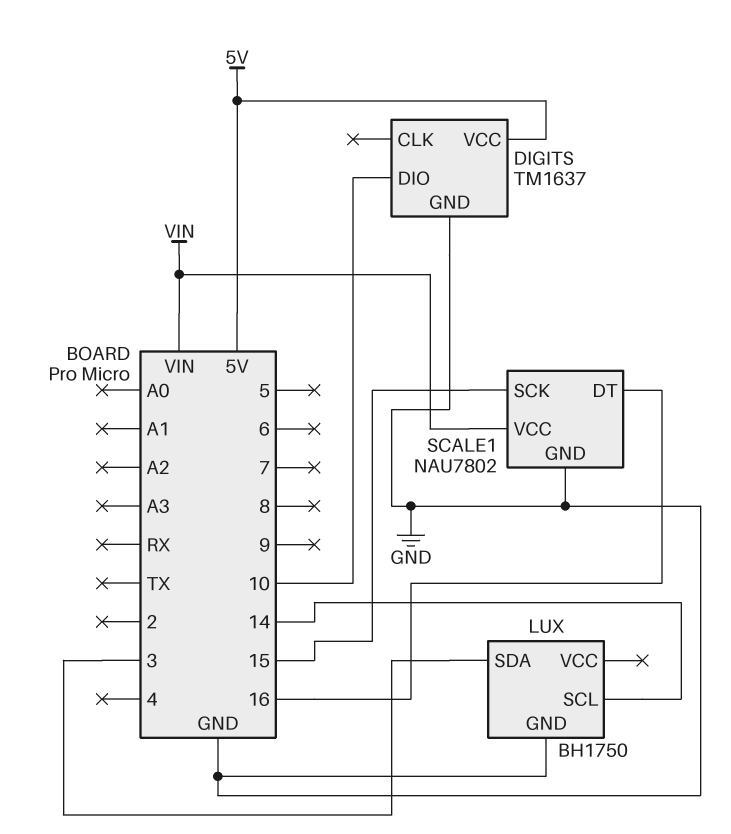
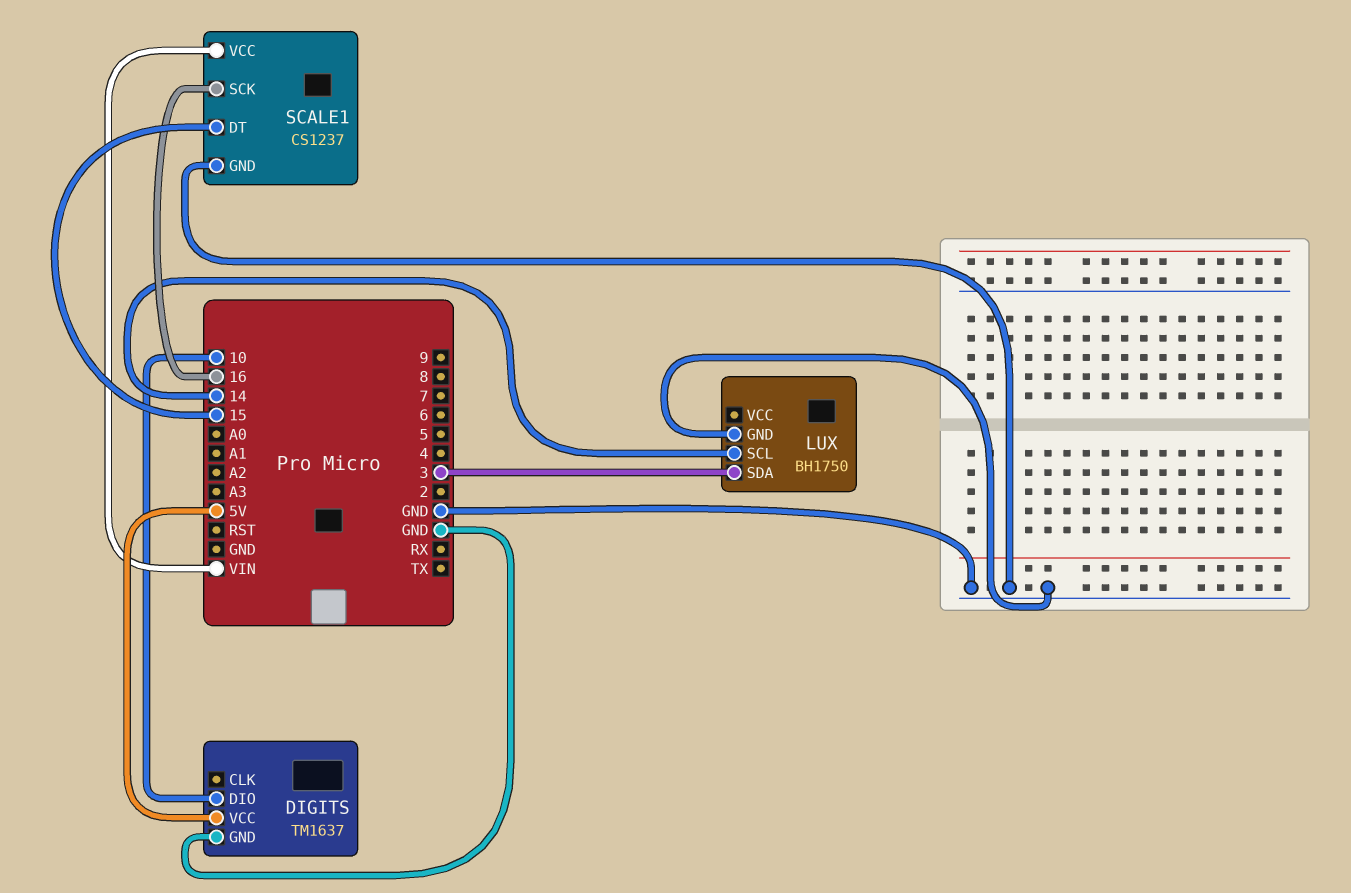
SCALE1: NAU7802 -> CS1237
SCALE1 pin DT: 16 -> 15
SCALE1 pin SCK: 15 -> 16

